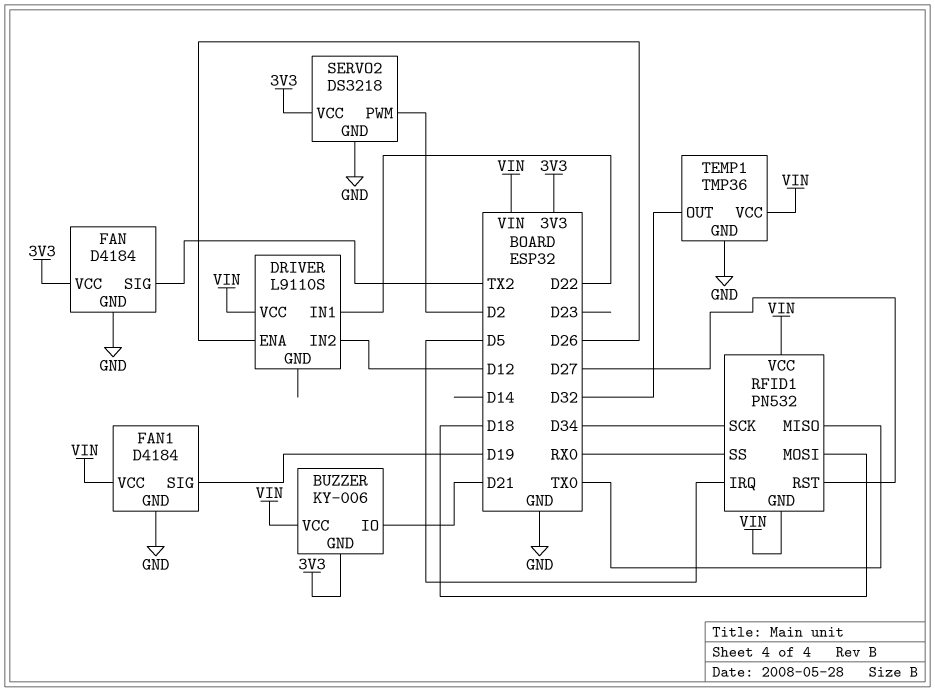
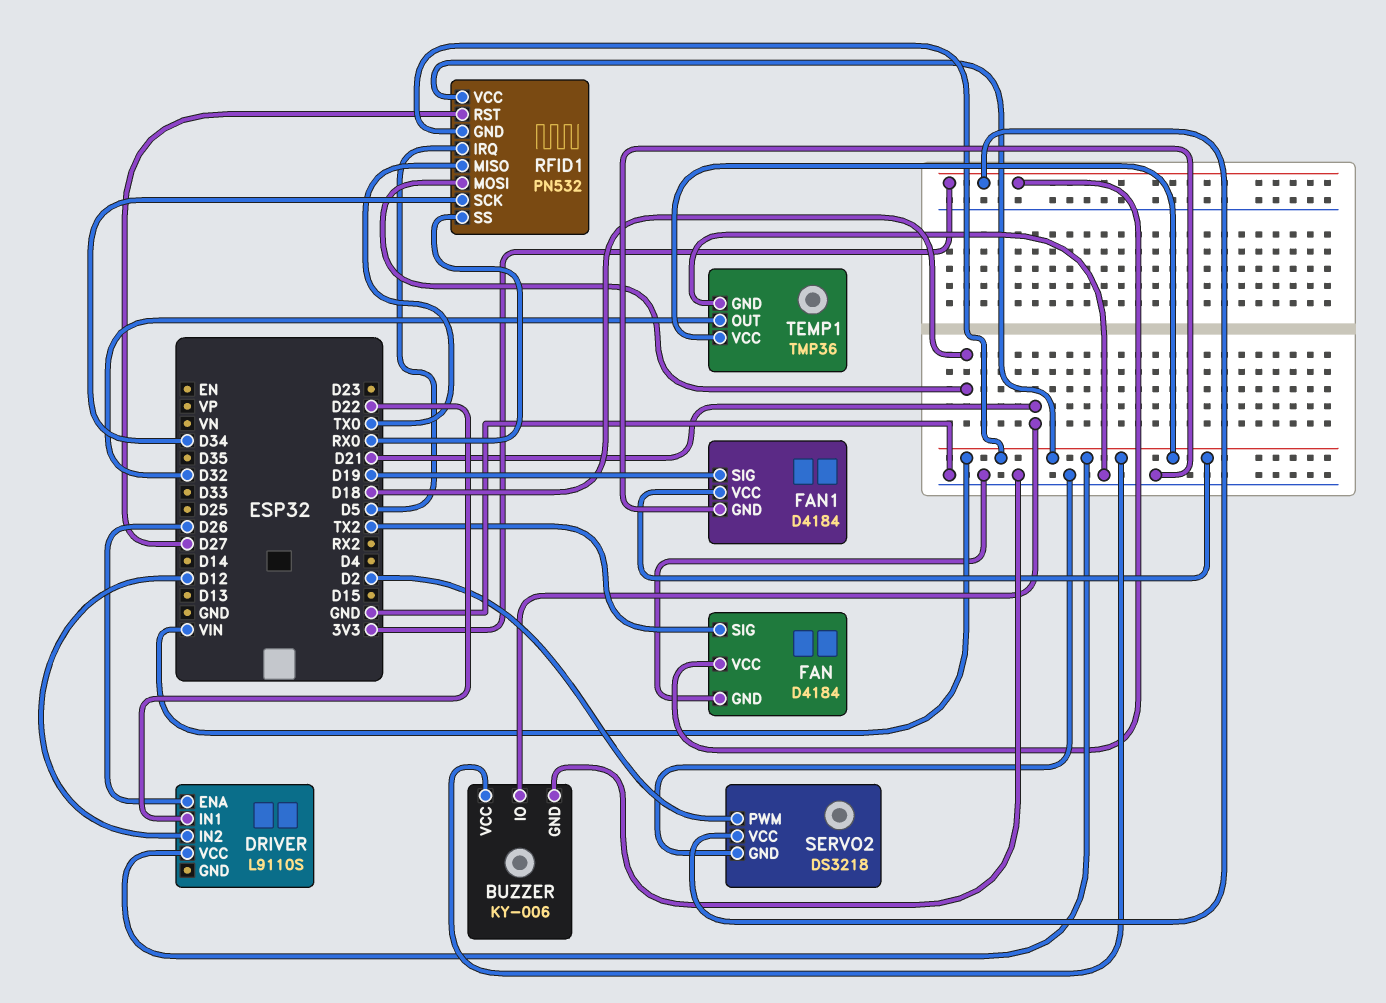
BUZZER pin GND: 3V3 -> GND

